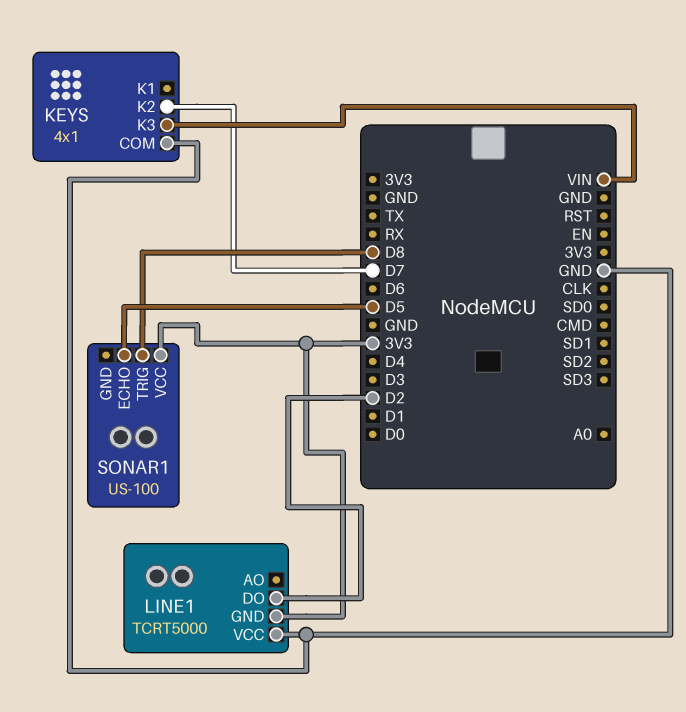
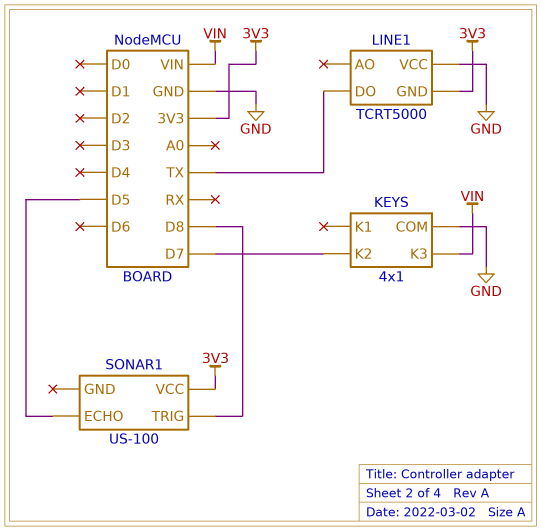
LINE1 pin DO: D2 -> TX

